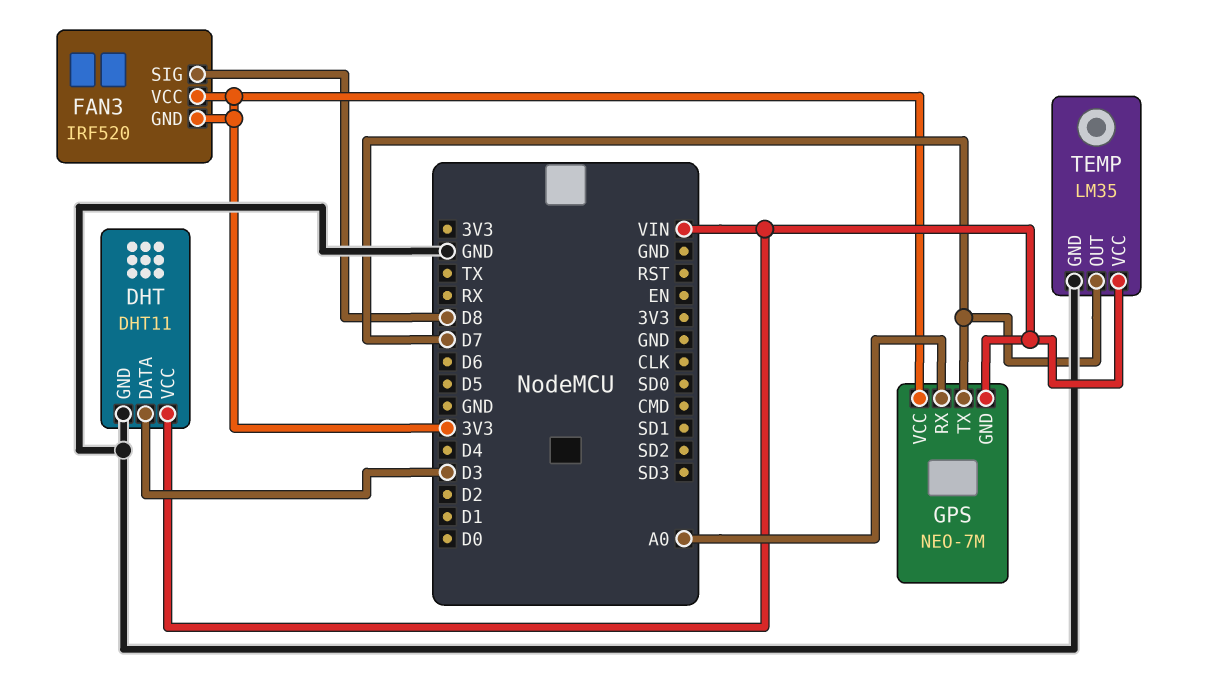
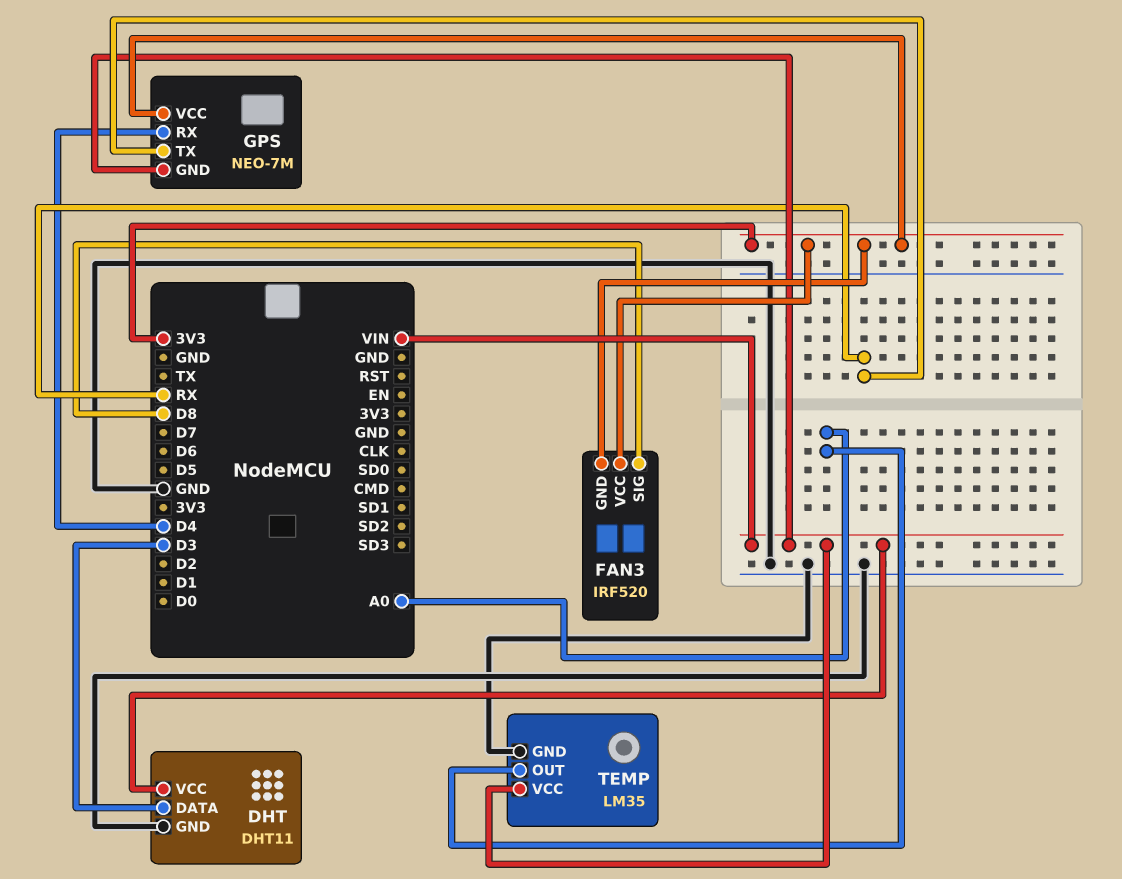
GPS pin RX: A0 -> D4
GPS pin TX: D7 -> RX
TEMP pin OUT: D7 -> A0

